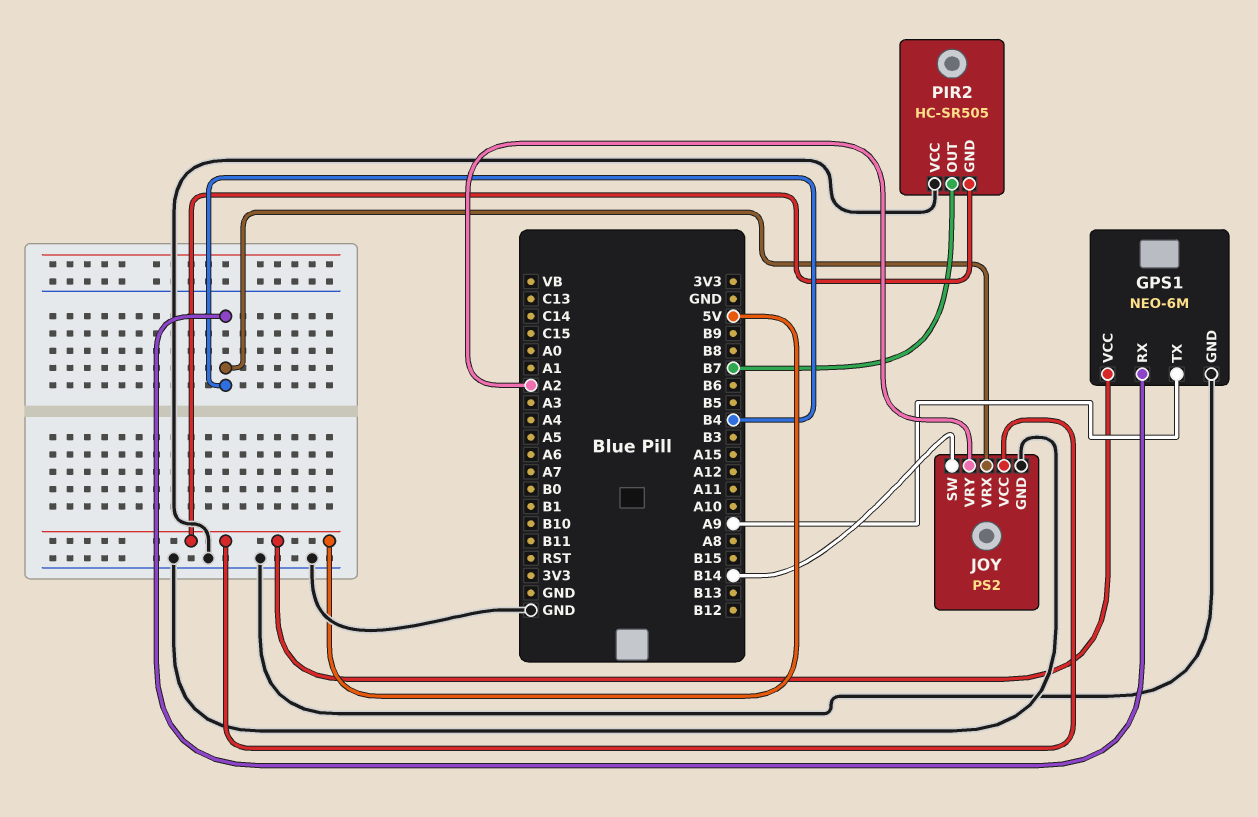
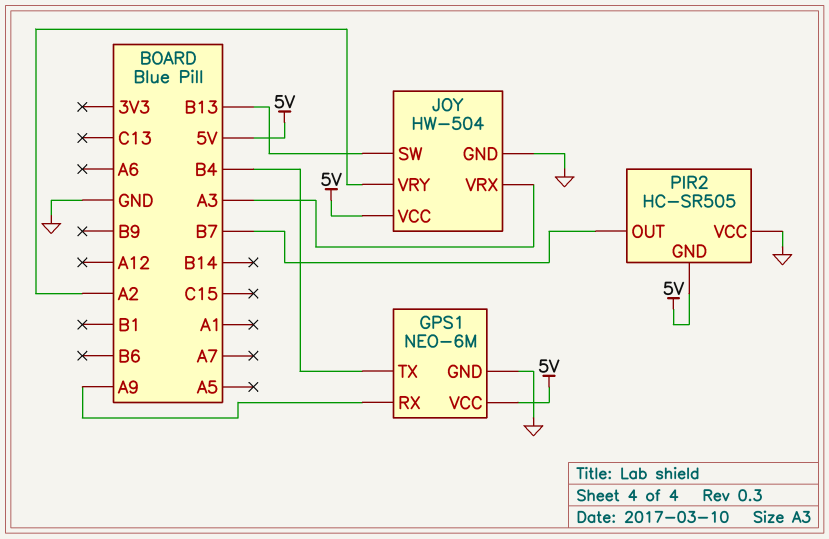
GPS1 pin RX: B4 -> A9
GPS1 pin TX: A9 -> B4
JOY: PS2 -> HW-504
JOY pin SW: B14 -> B13
JOY pin VRX: B4 -> A3

